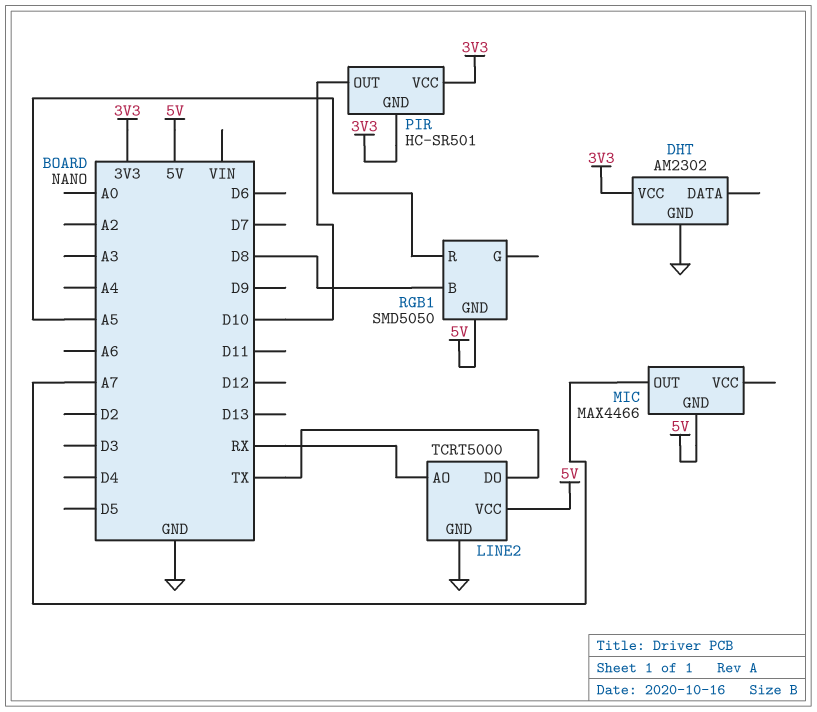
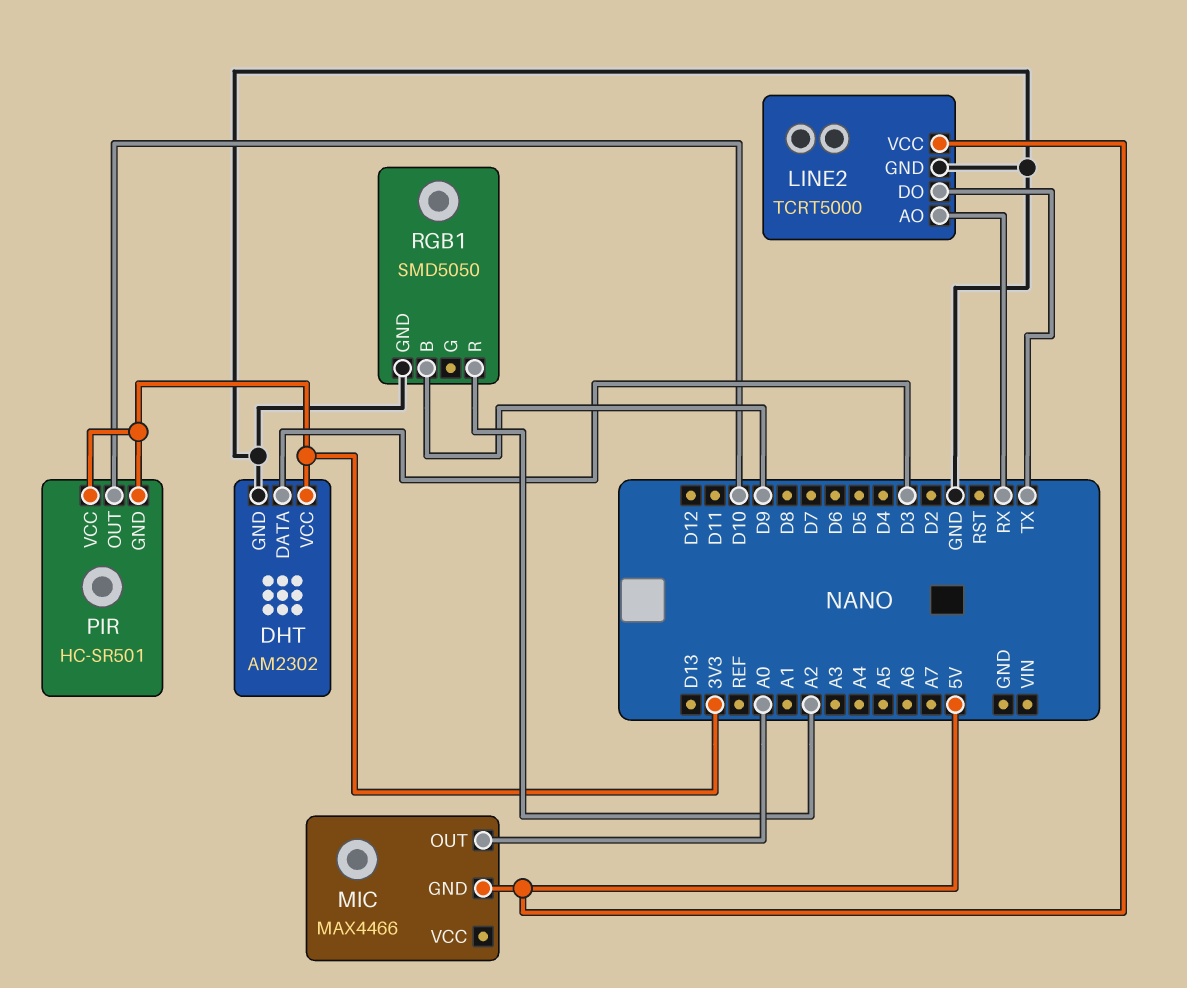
DHT pin DATA: none -> D3
MIC pin OUT: A7 -> A0
RGB1 pin B: D8 -> D9
RGB1 pin GND: 5V -> GND
RGB1 pin R: A5 -> A2

